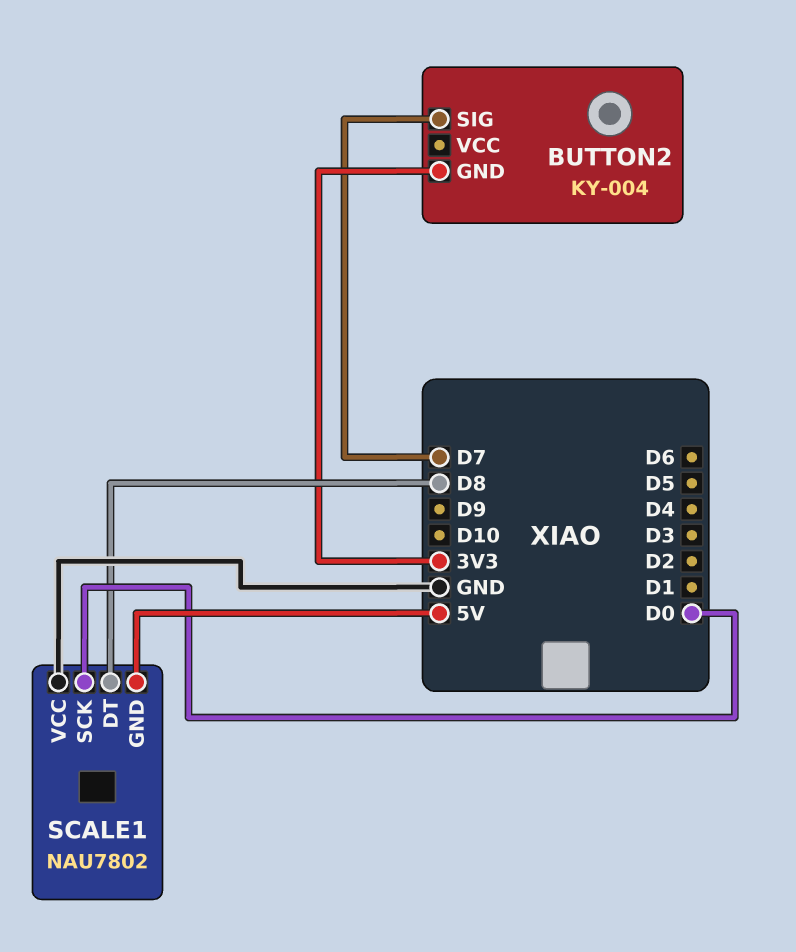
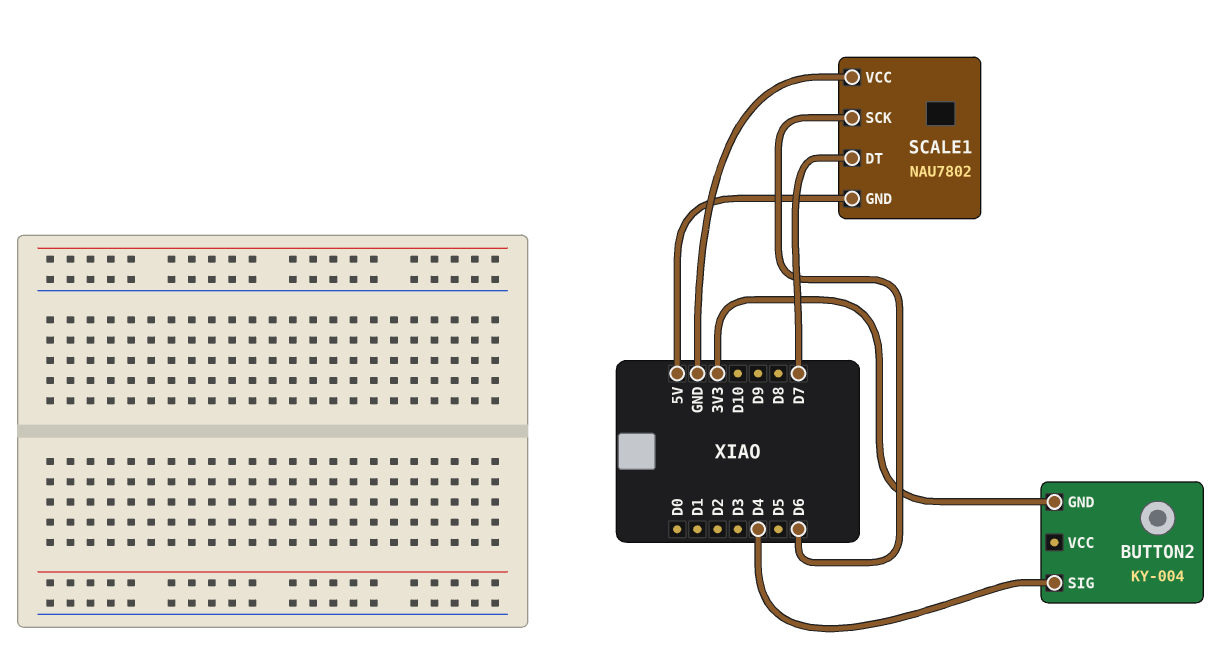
BUTTON2 pin SIG: D7 -> D4
SCALE1 pin DT: D8 -> D7
SCALE1 pin SCK: D0 -> D6

